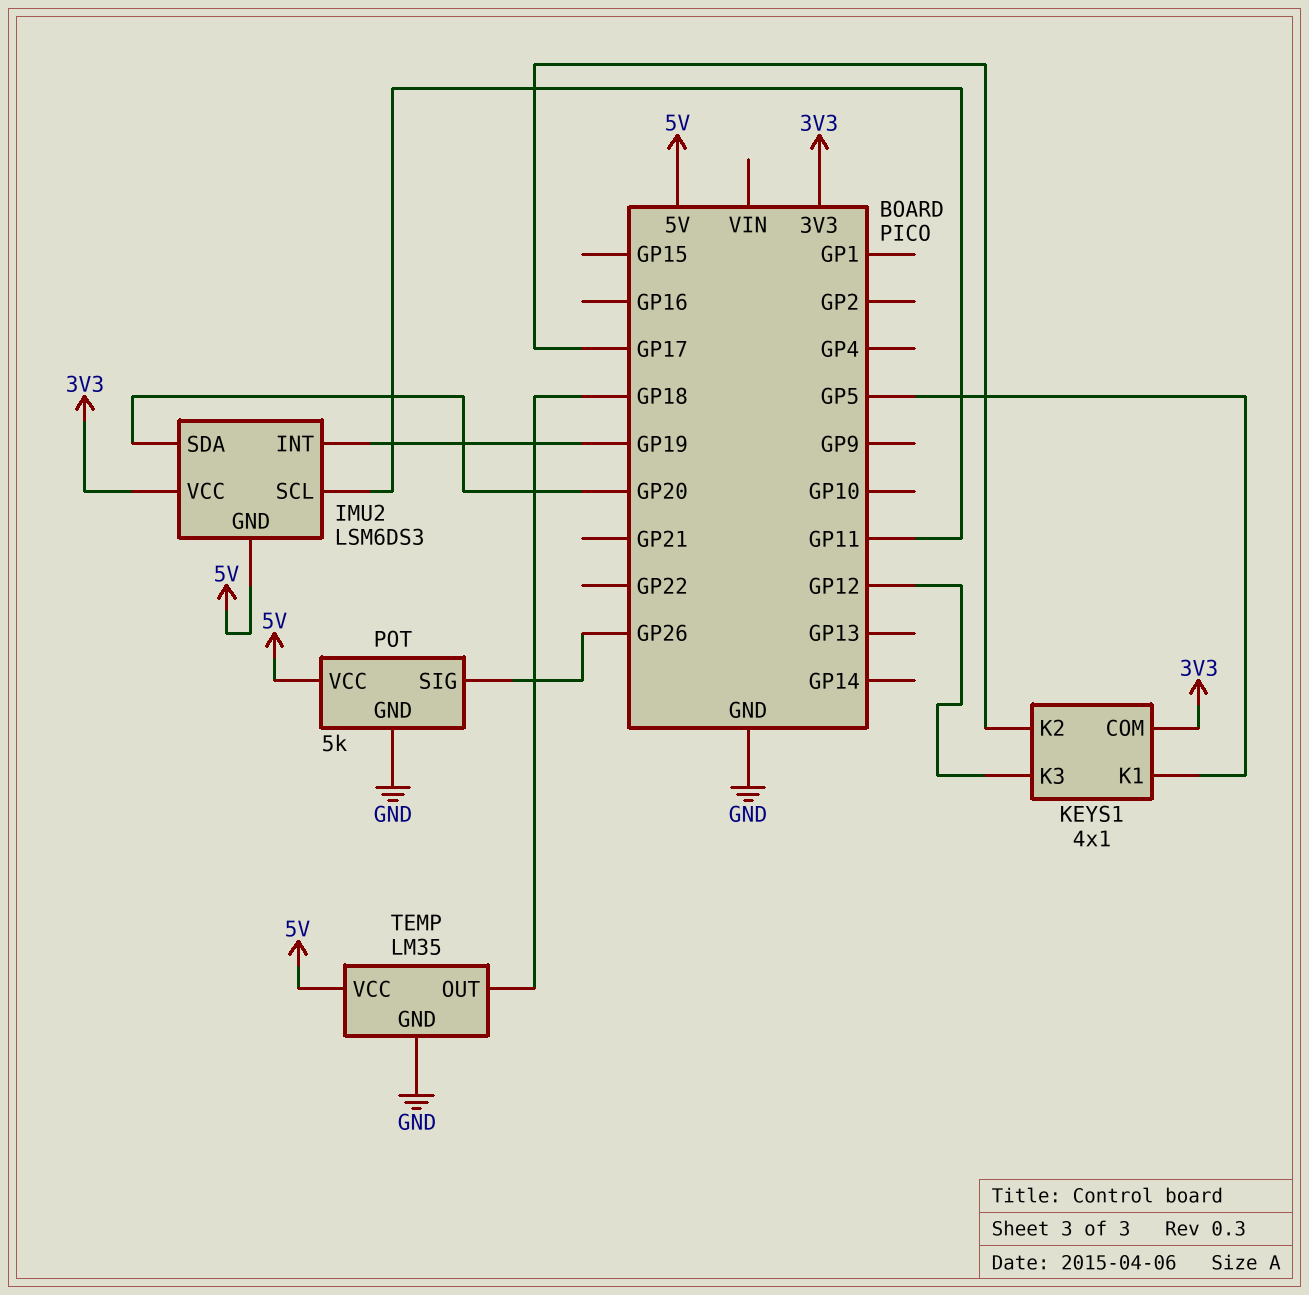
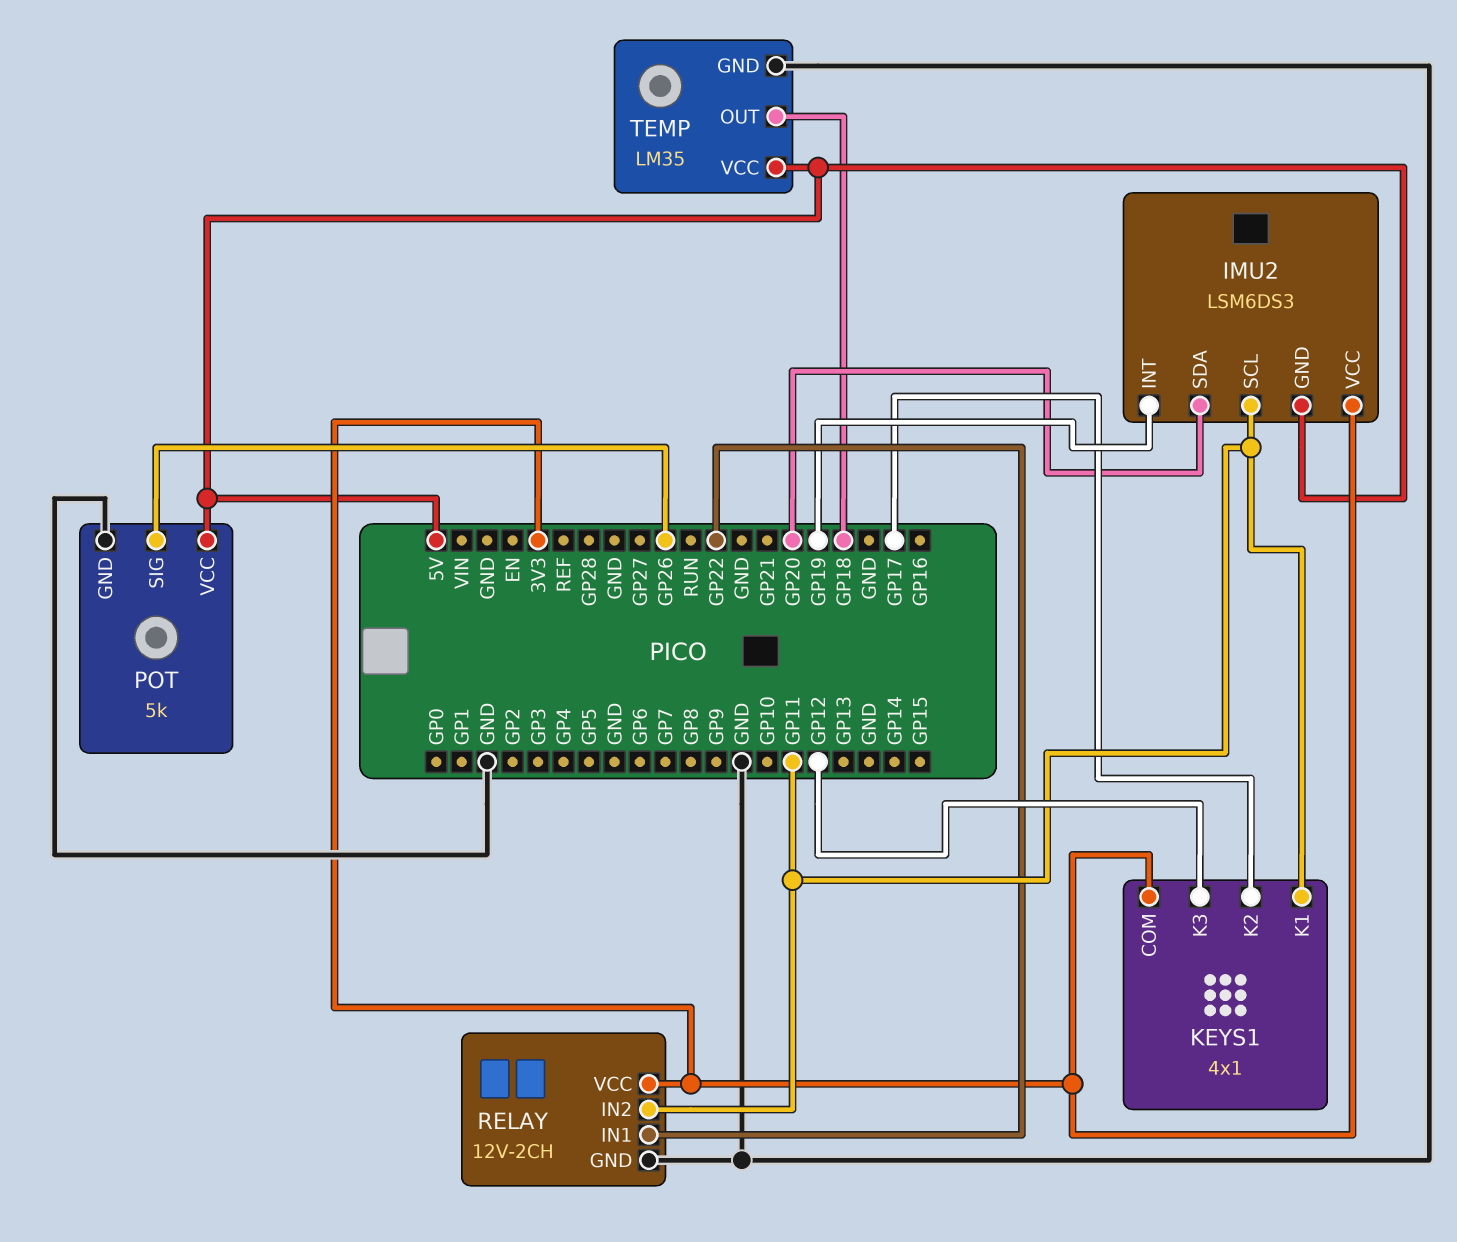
KEYS1 pin K1: GP5 -> GP11
RELAY: none -> 12V-2CH
RELAY pin GND: none -> GND
RELAY pin IN1: none -> GP22
RELAY pin IN2: none -> GP11
RELAY pin VCC: none -> 3V3

